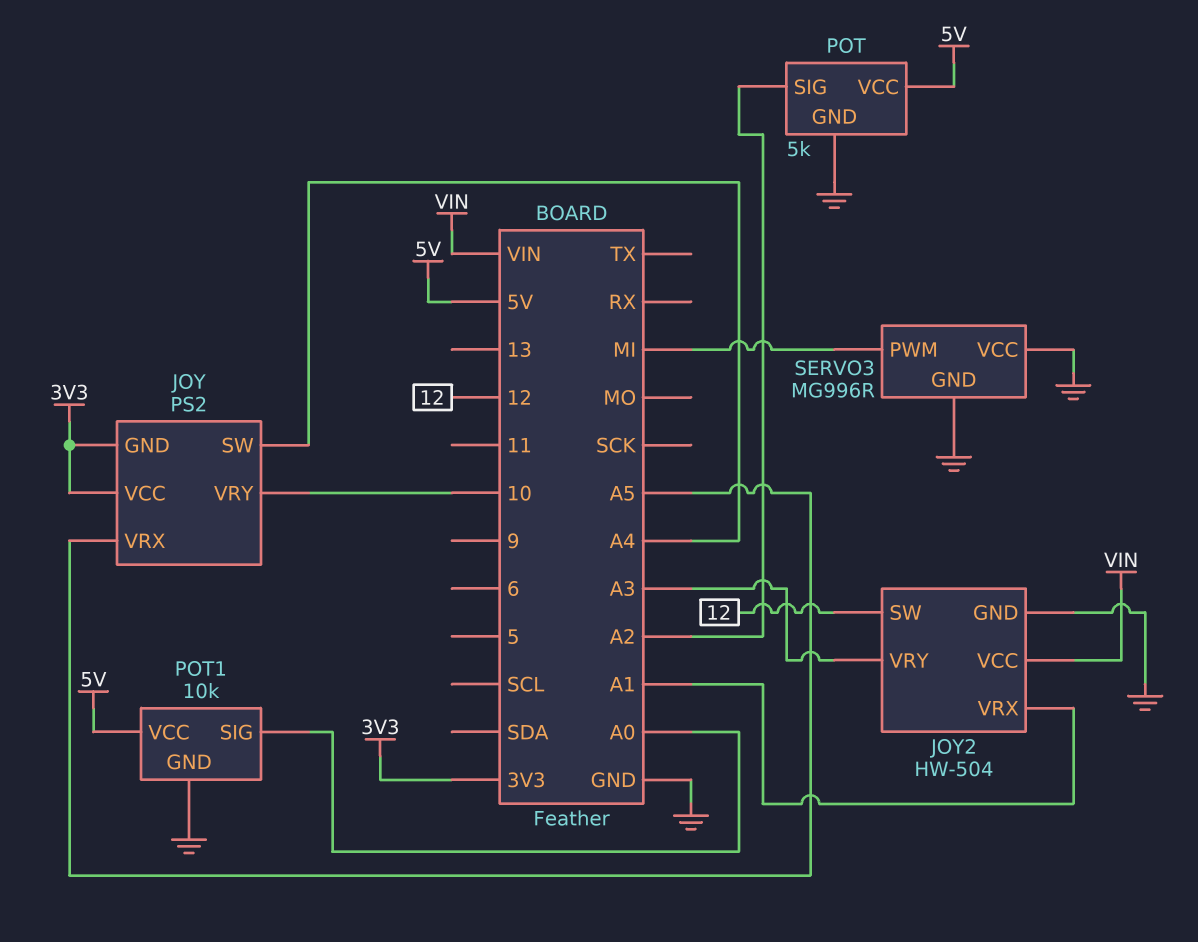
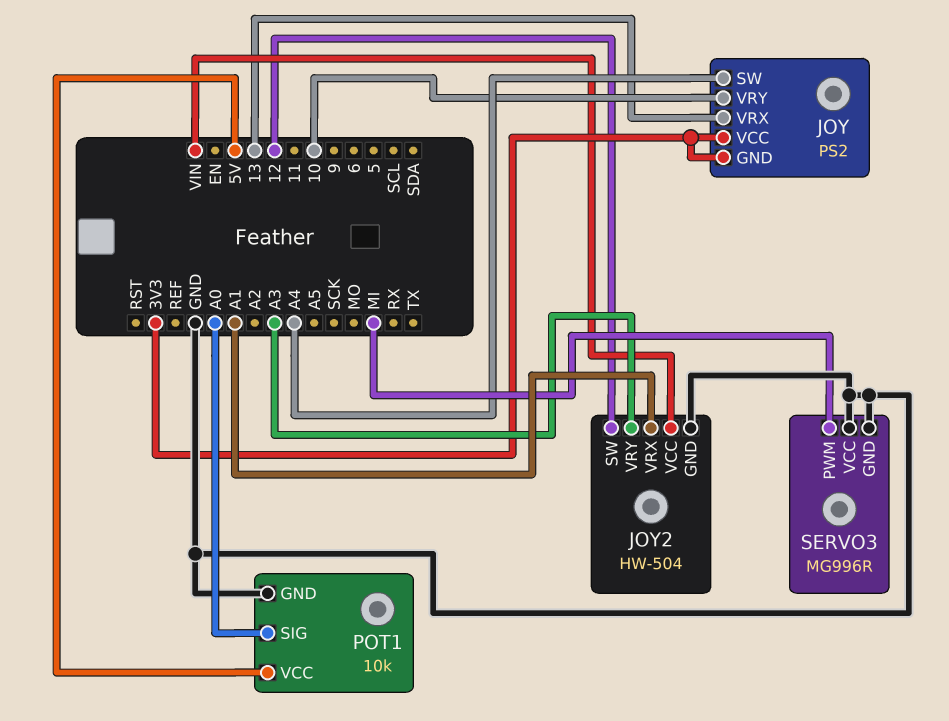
JOY pin VRX: A5 -> 13
POT: 5k -> none
POT pin GND: GND -> none
POT pin SIG: A2 -> none
POT pin VCC: 5V -> none

